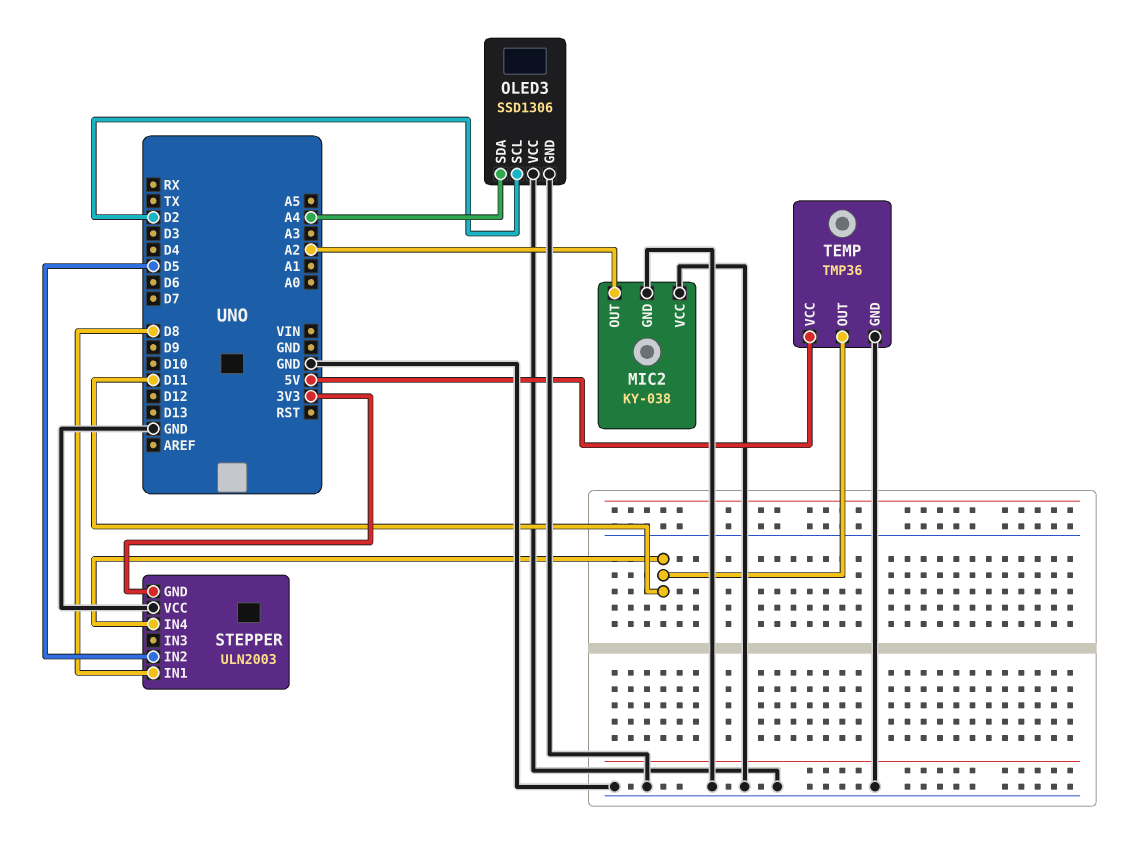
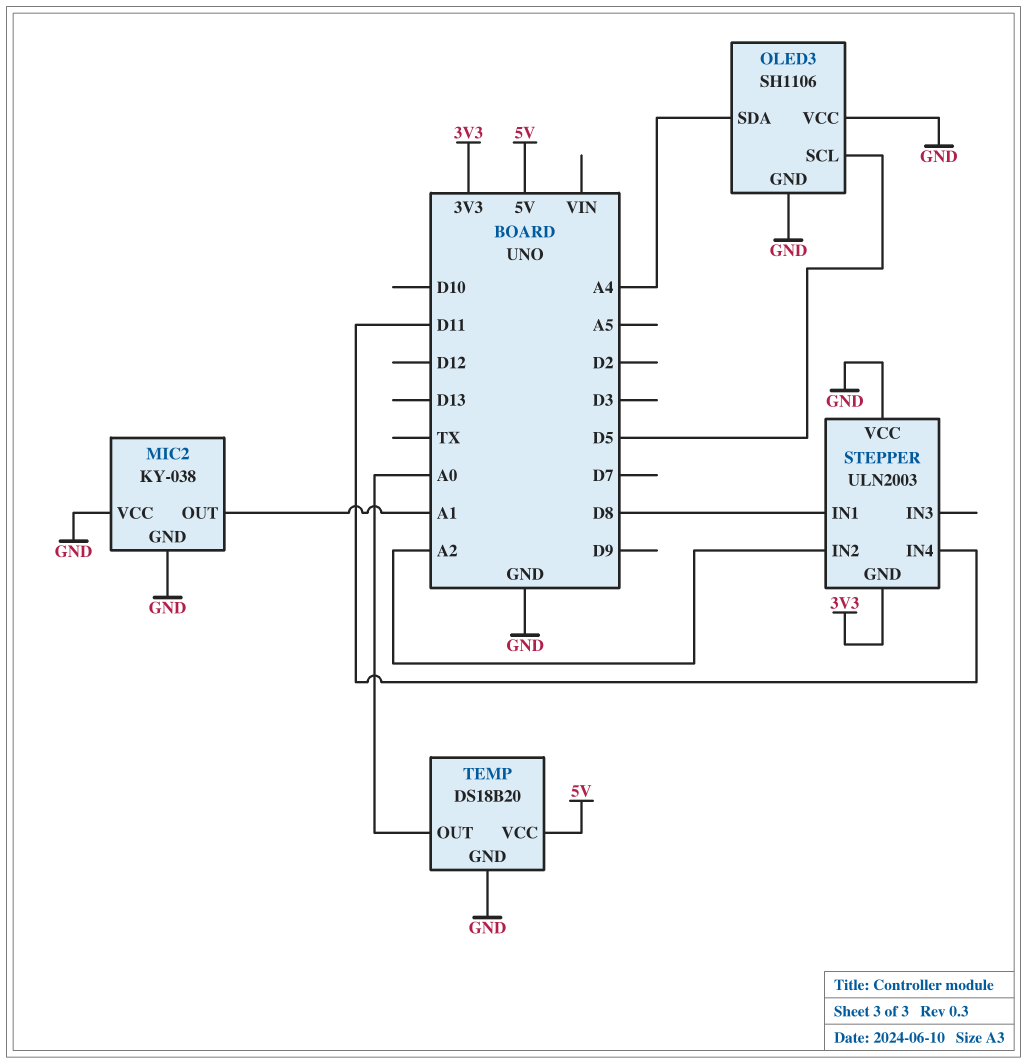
MIC2 pin OUT: A2 -> A1
OLED3: SSD1306 -> SH1106
OLED3 pin SCL: D2 -> D5
STEPPER pin IN2: D5 -> A2
TEMP: TMP36 -> DS18B20
TEMP pin OUT: D11 -> A0

